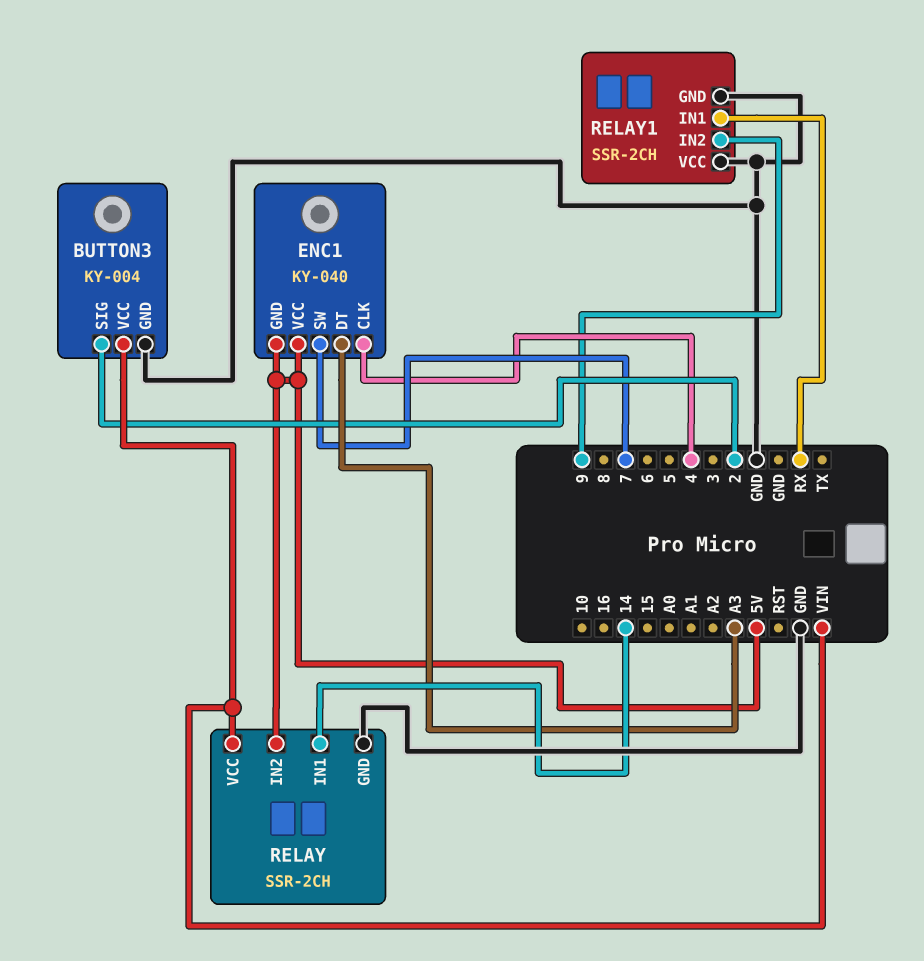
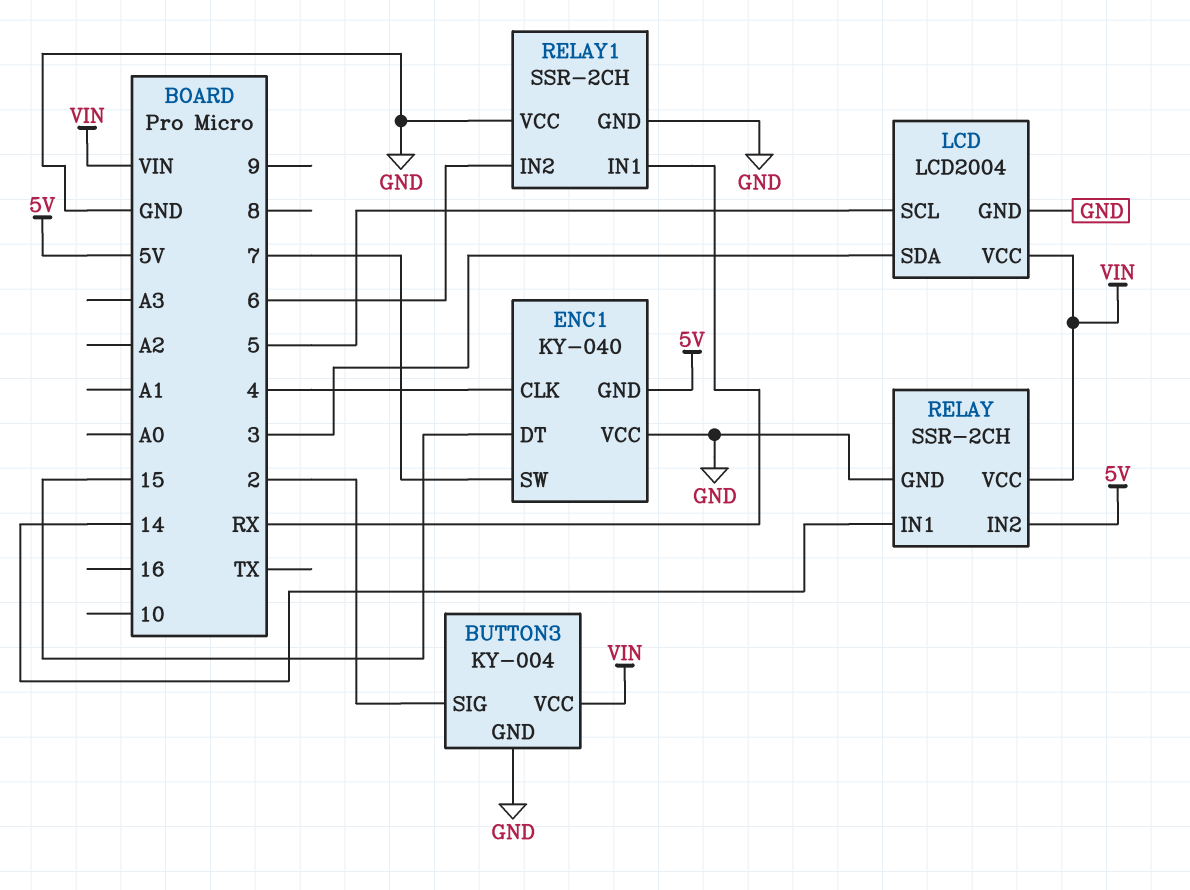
ENC1 pin DT: A3 -> 15
ENC1 pin VCC: 5V -> GND
LCD: none -> LCD2004
LCD pin GND: none -> GND
LCD pin SCL: none -> 5
LCD pin SDA: none -> 3
LCD pin VCC: none -> VIN
RELAY1 pin IN2: 9 -> 6

